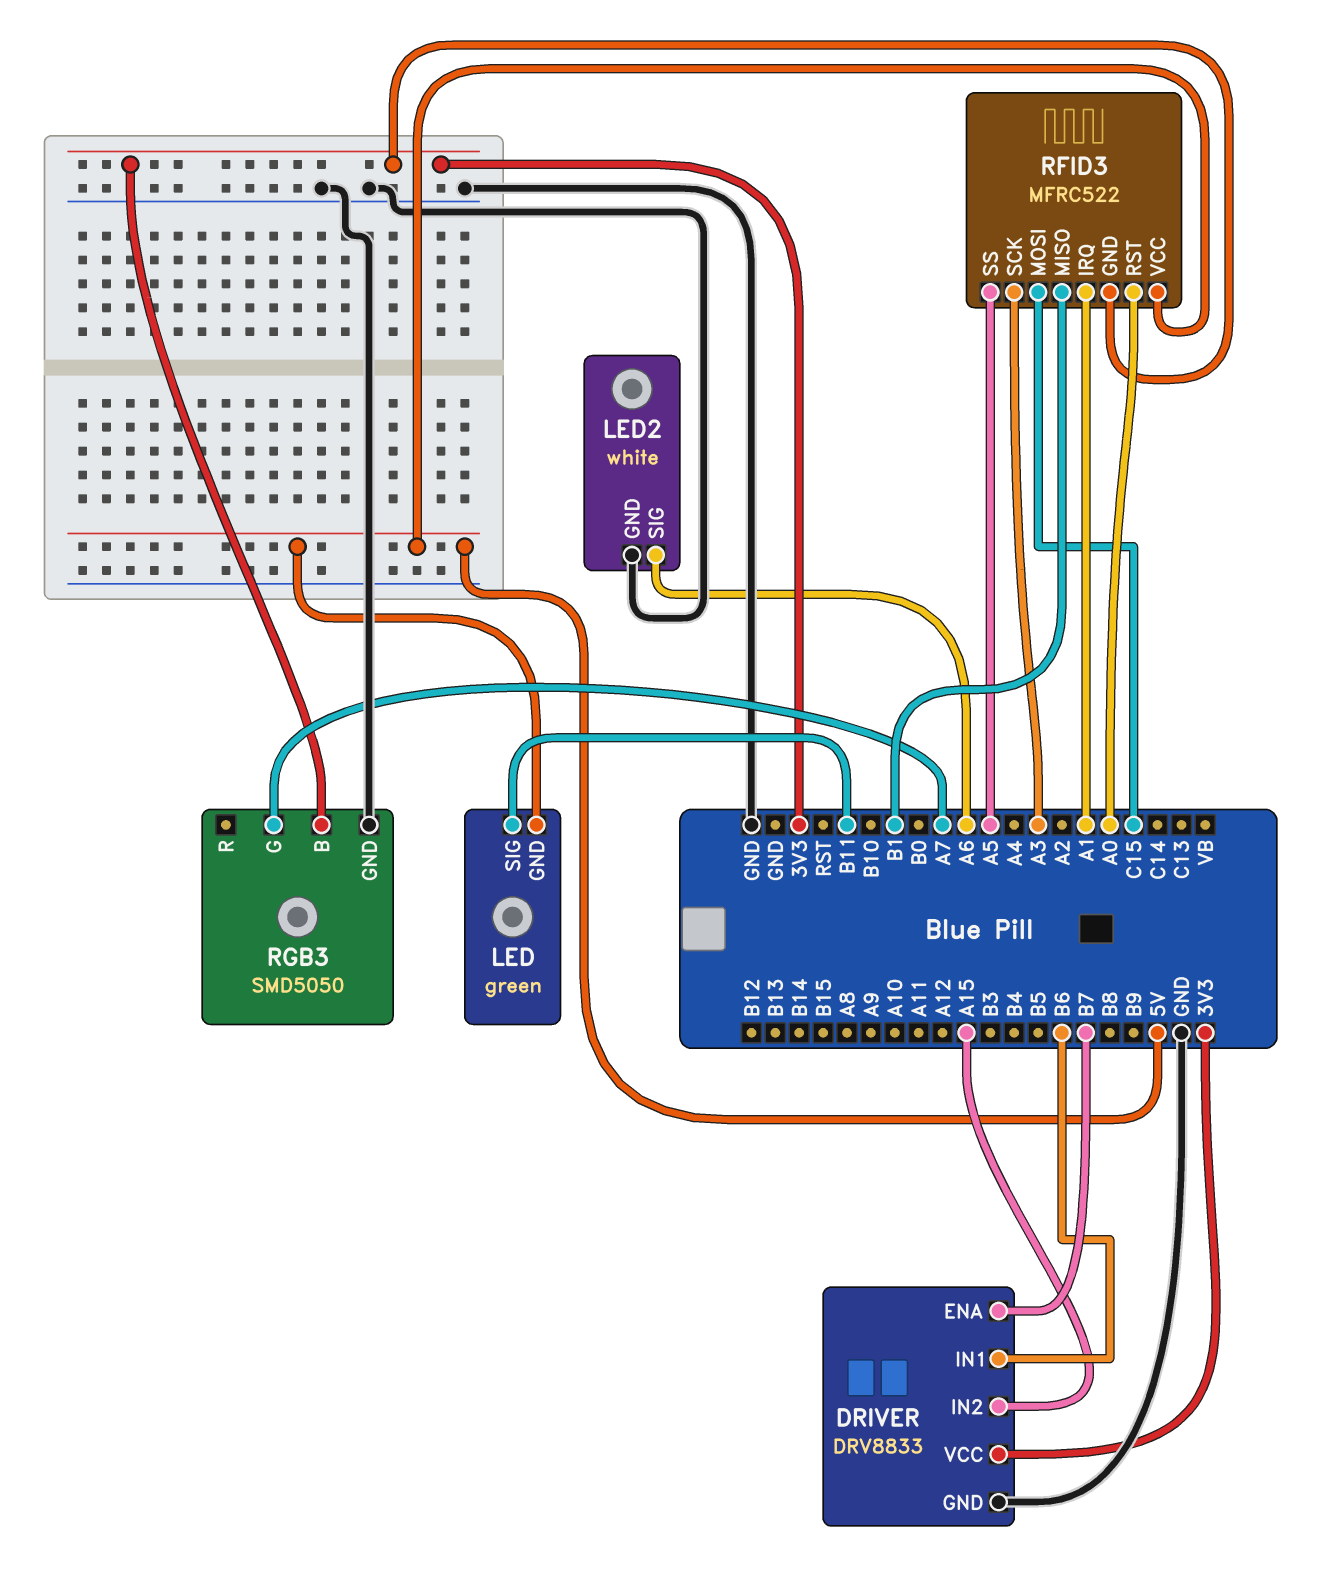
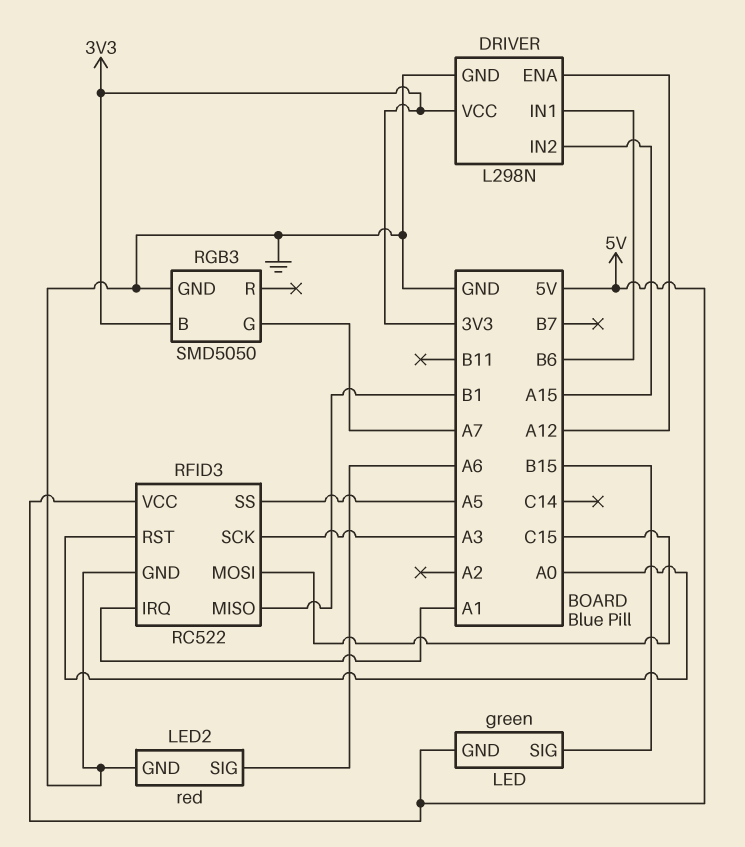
DRIVER: DRV8833 -> L298N
DRIVER pin ENA: B7 -> A12
LED pin SIG: B11 -> B15
LED2: white -> red
RFID3: MFRC522 -> RC522
RFID3 pin GND: 3V3 -> GND

